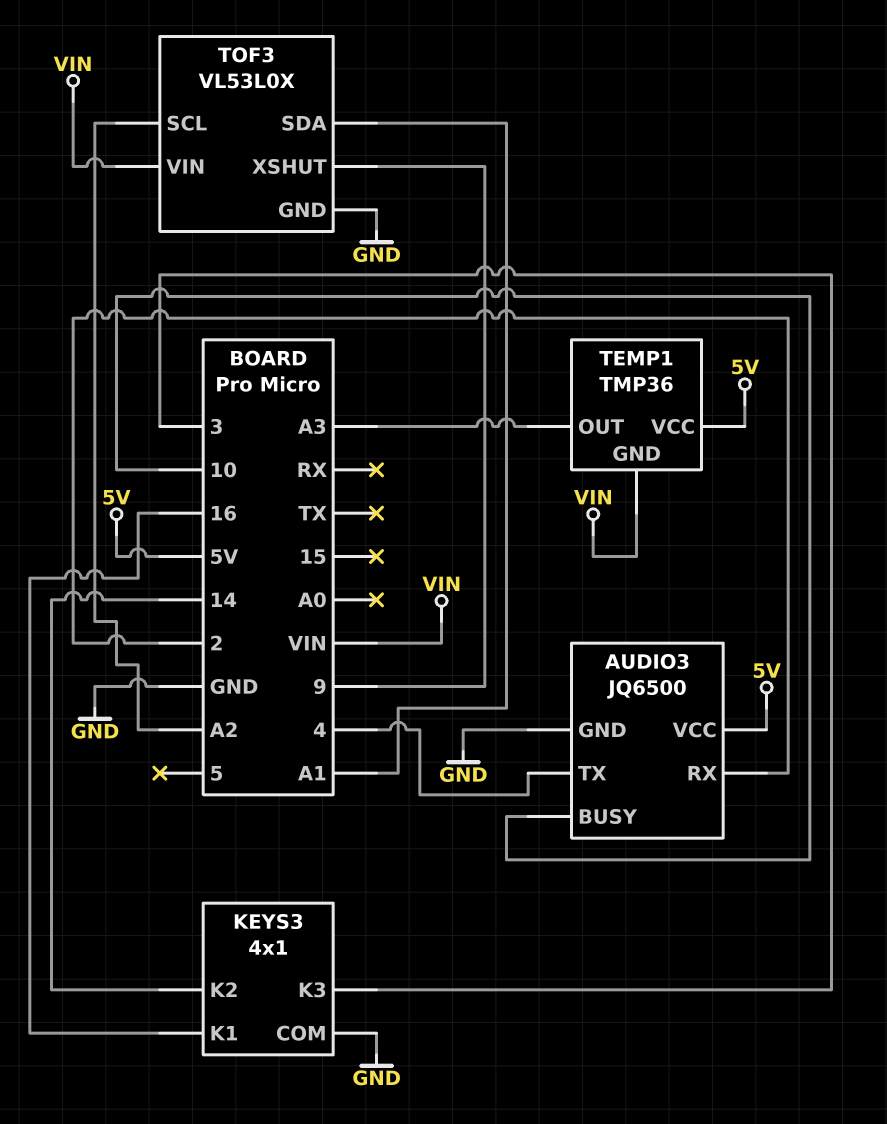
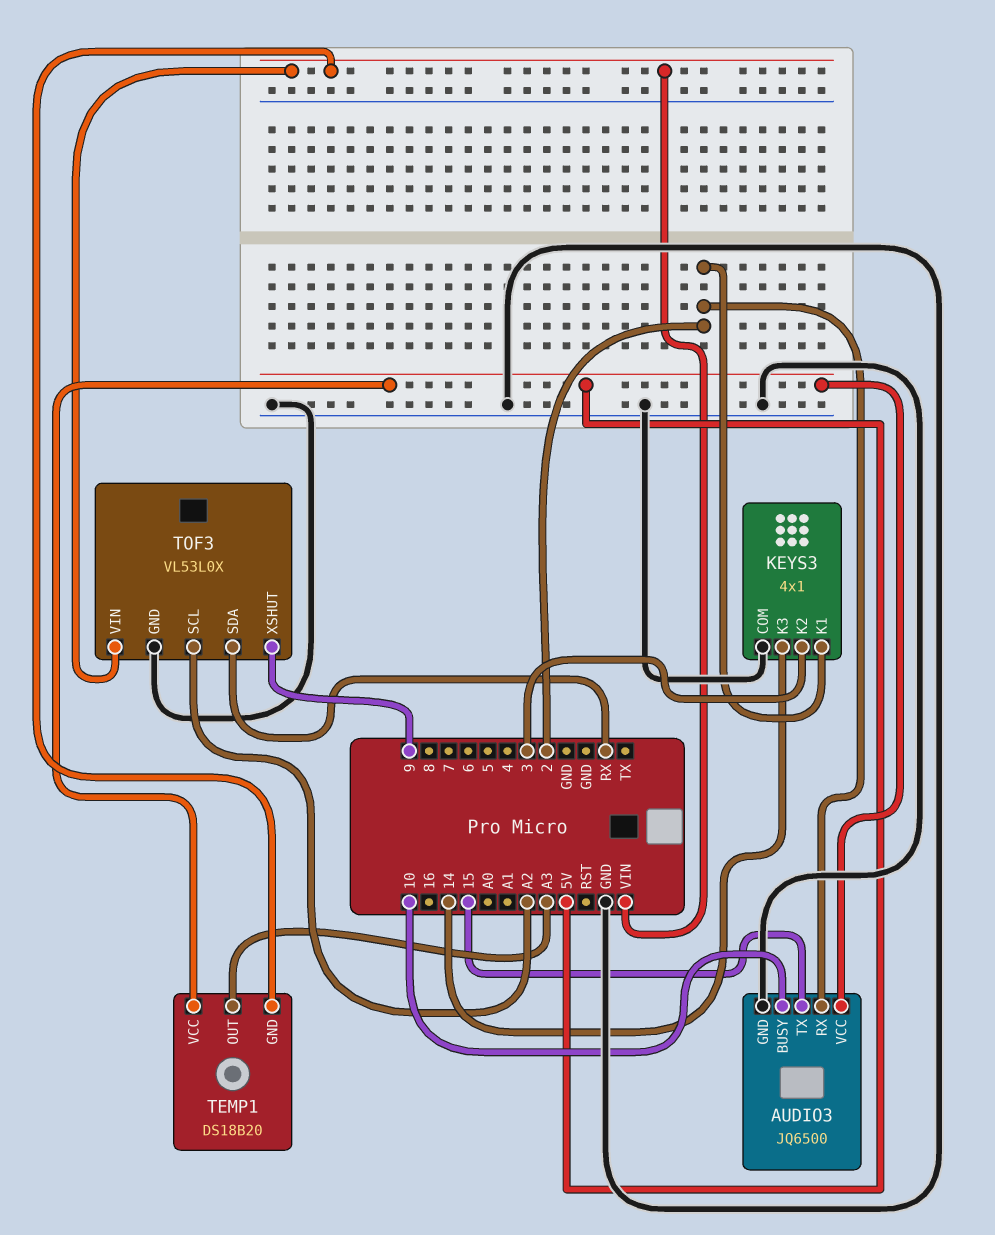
AUDIO3 pin TX: 4 -> 15
KEYS3 pin K1: 16 -> 2
KEYS3 pin K2: 14 -> 3
KEYS3 pin K3: 3 -> 14
TEMP1: TMP36 -> DS18B20
TOF3 pin SDA: A1 -> RX

